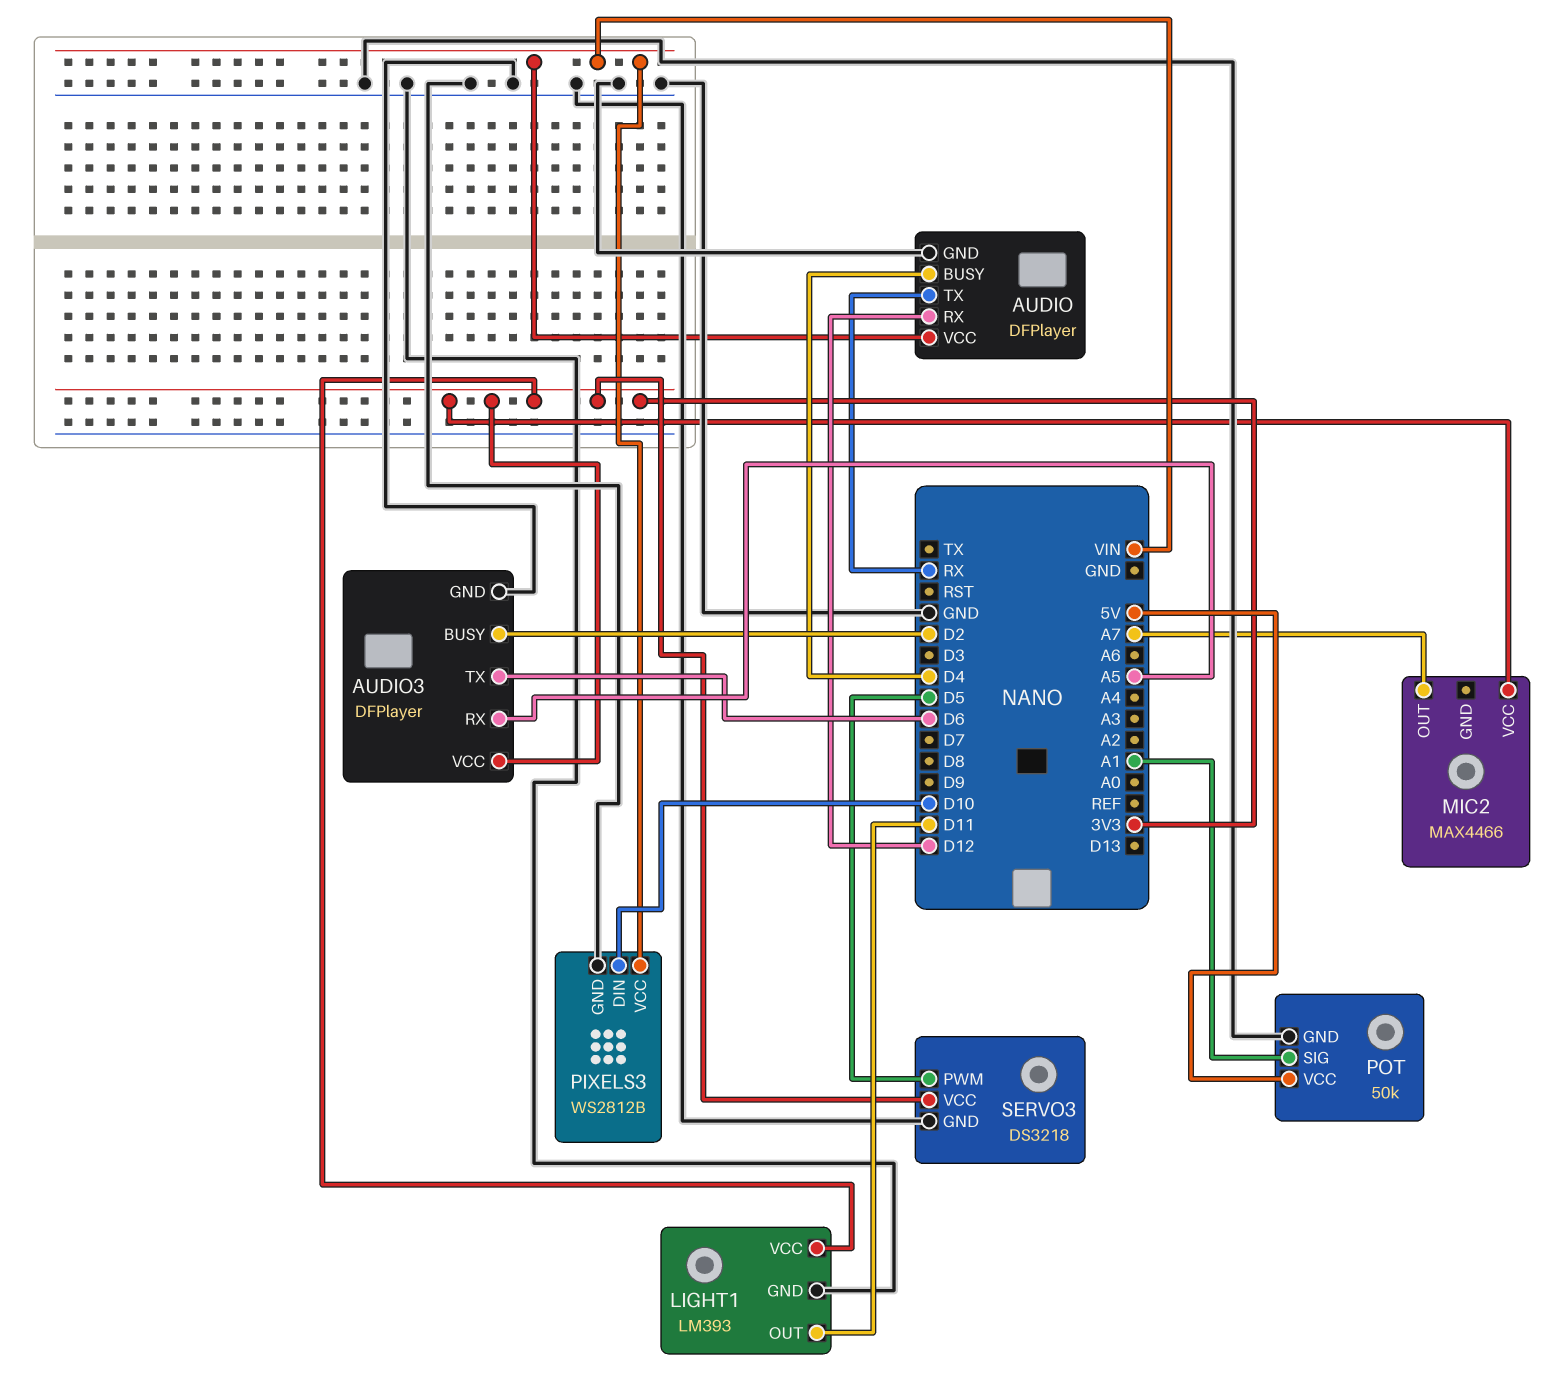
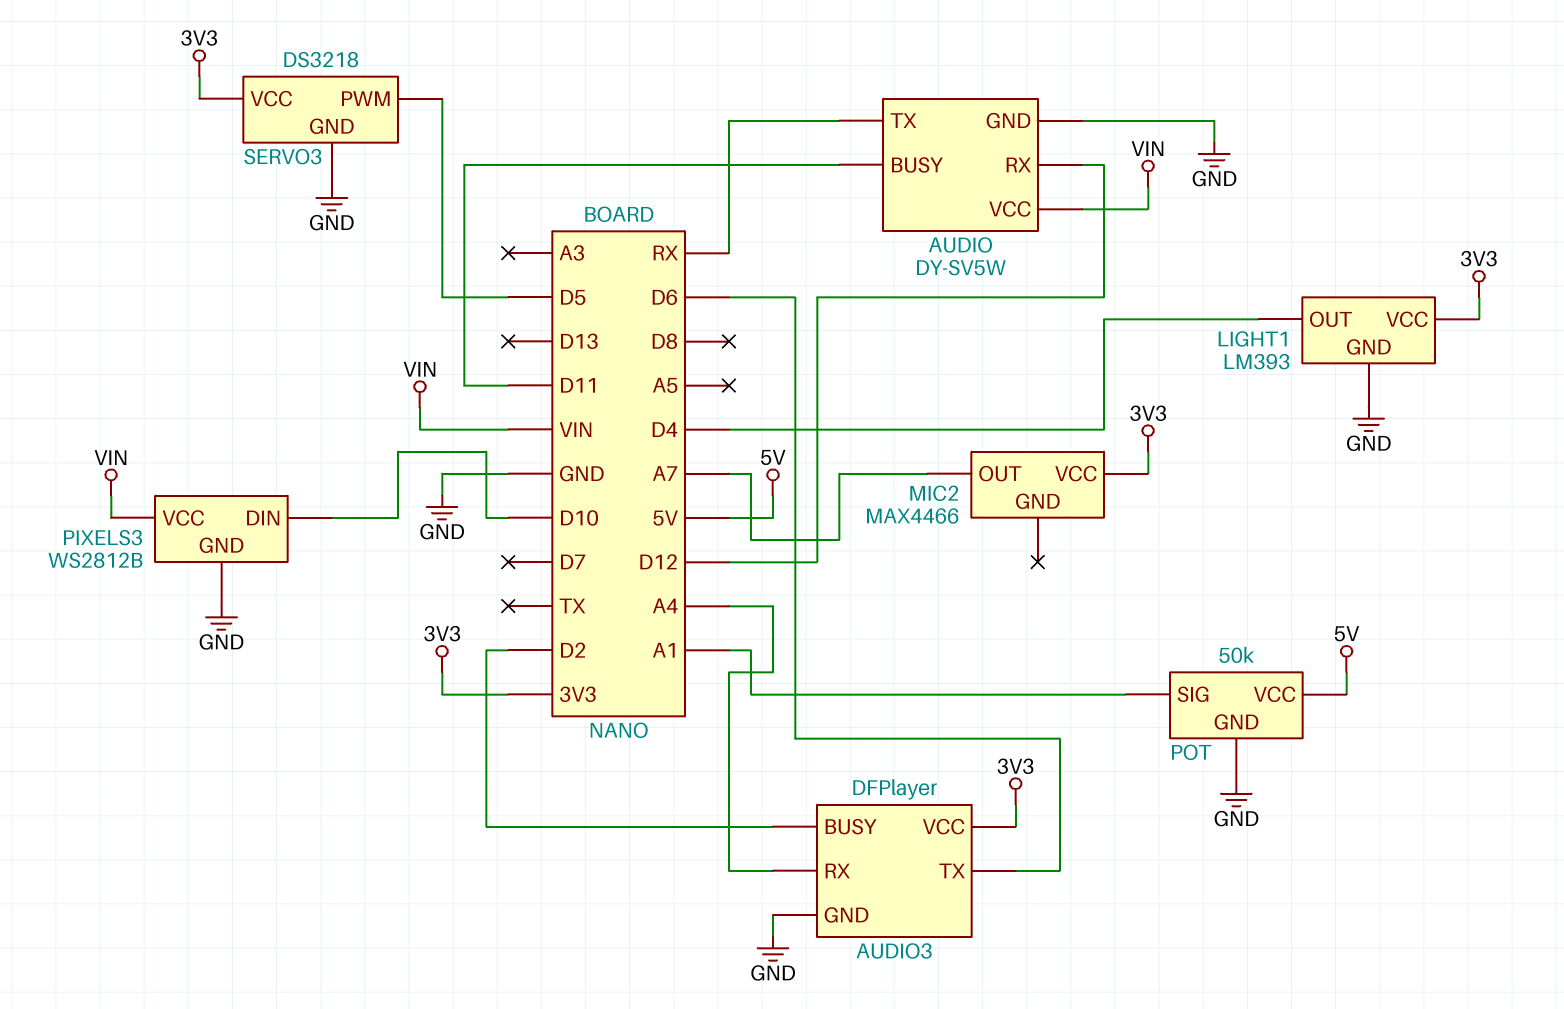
AUDIO: DFPlayer -> DY-SV5W
AUDIO pin BUSY: D4 -> D11
AUDIO3 pin RX: A5 -> A4
LIGHT1 pin OUT: D11 -> D4

